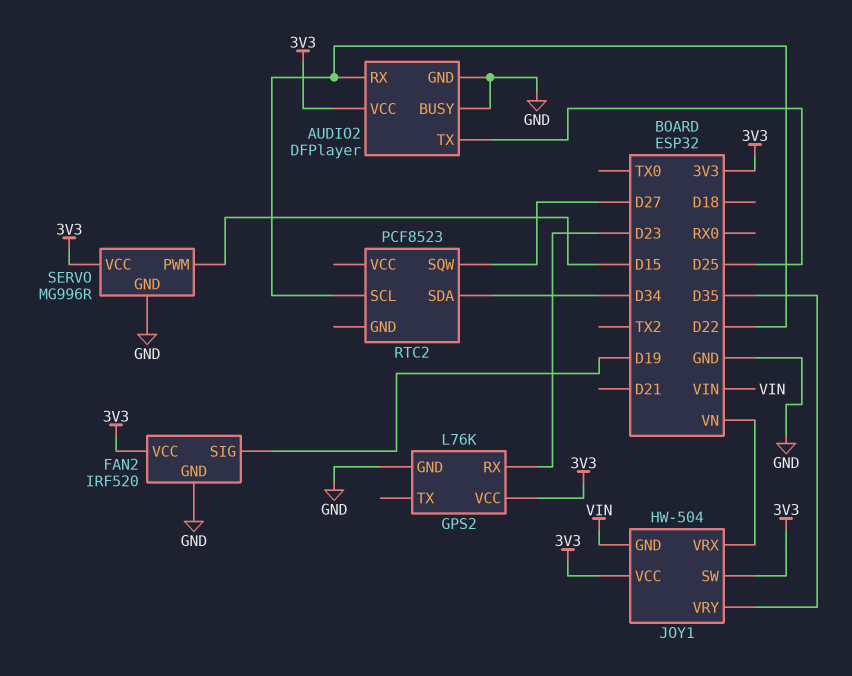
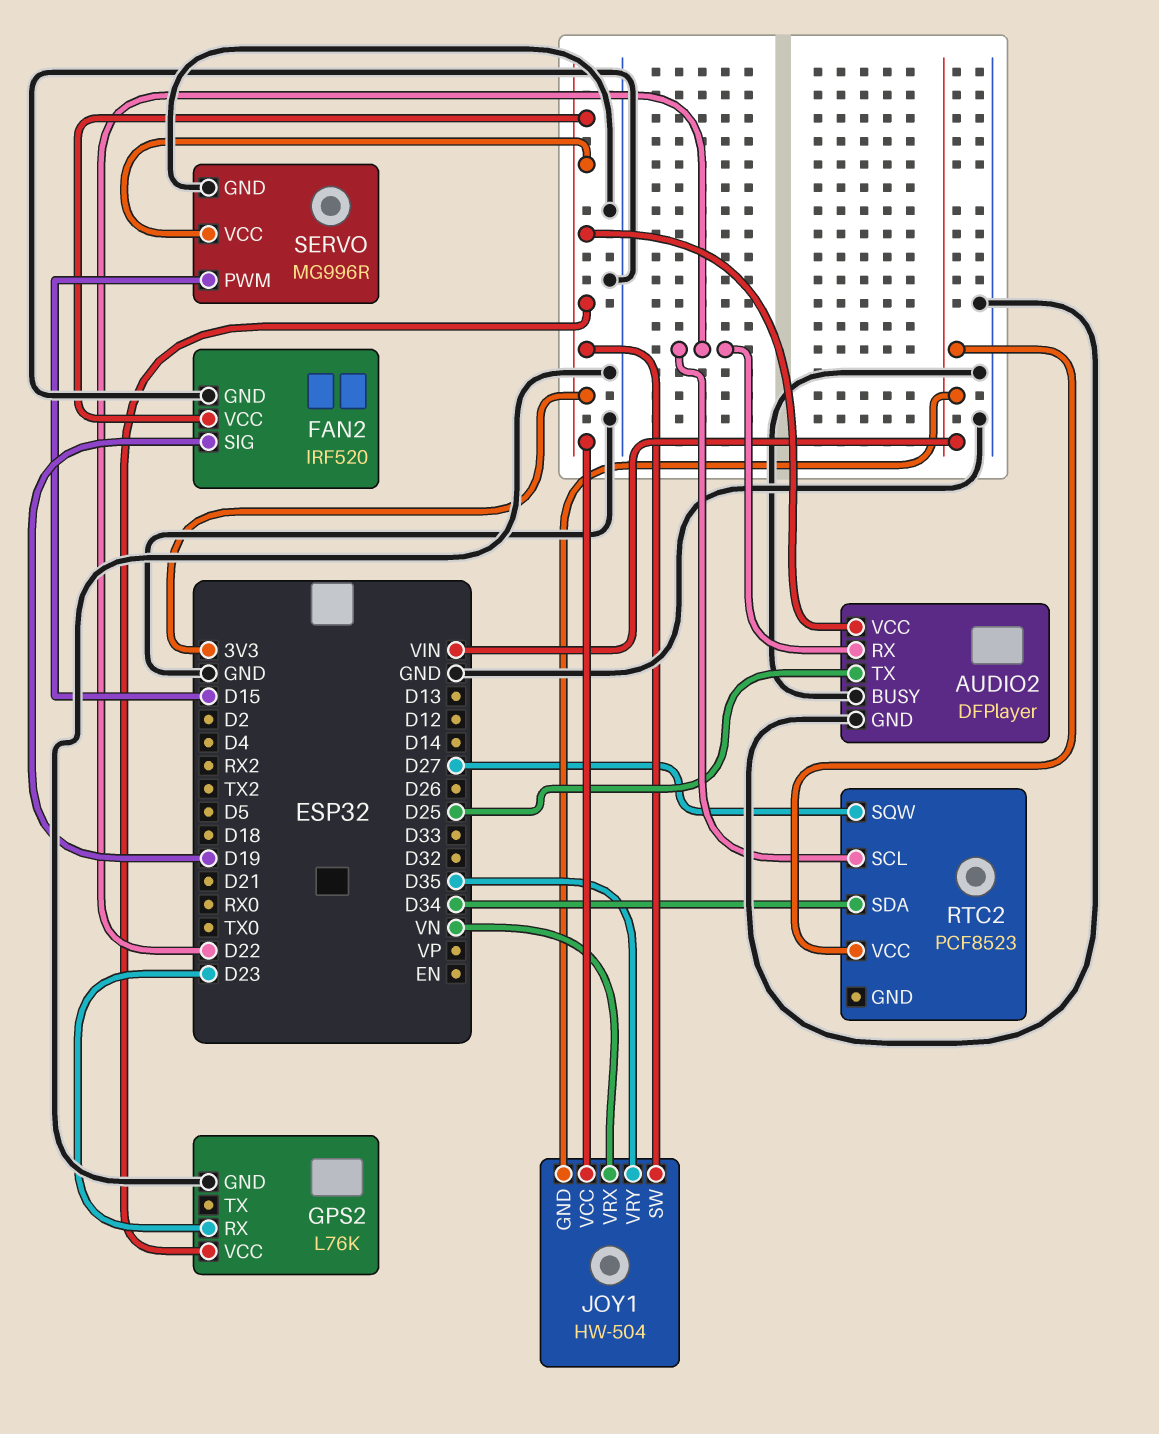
RTC2 pin VCC: none -> VIN

